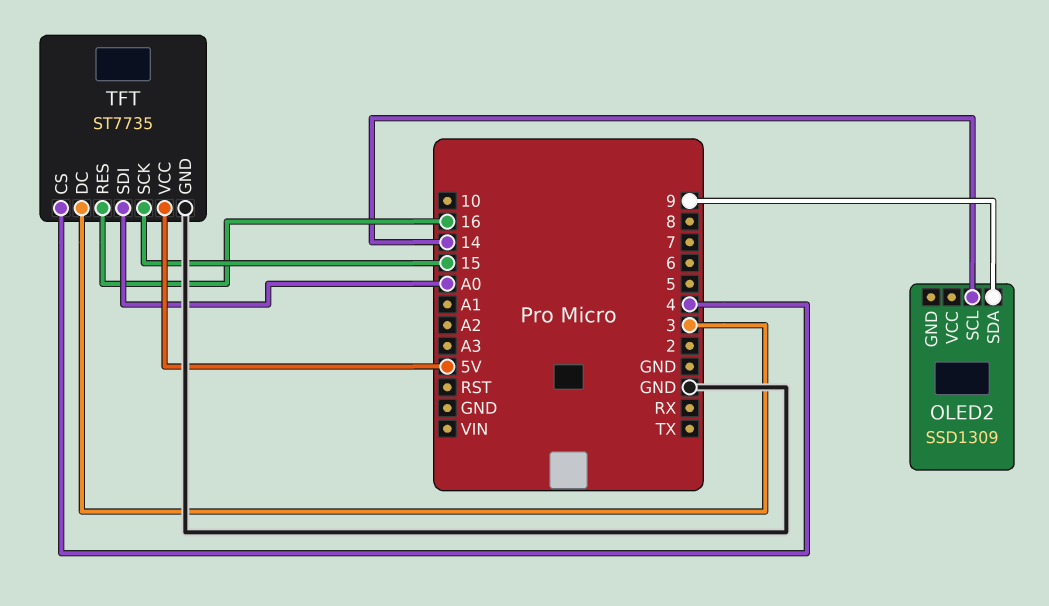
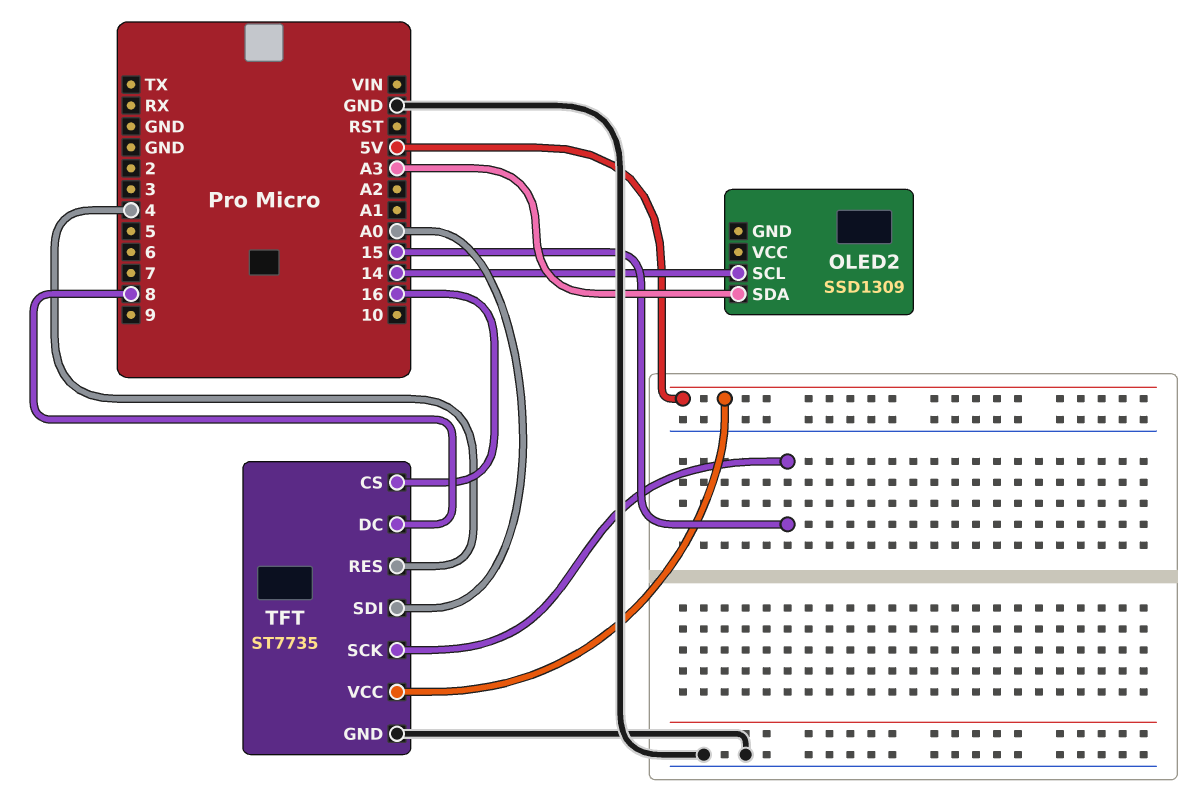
OLED2 pin SDA: 9 -> A3
TFT pin CS: 4 -> 16
TFT pin DC: 3 -> 8
TFT pin RES: 16 -> 4

